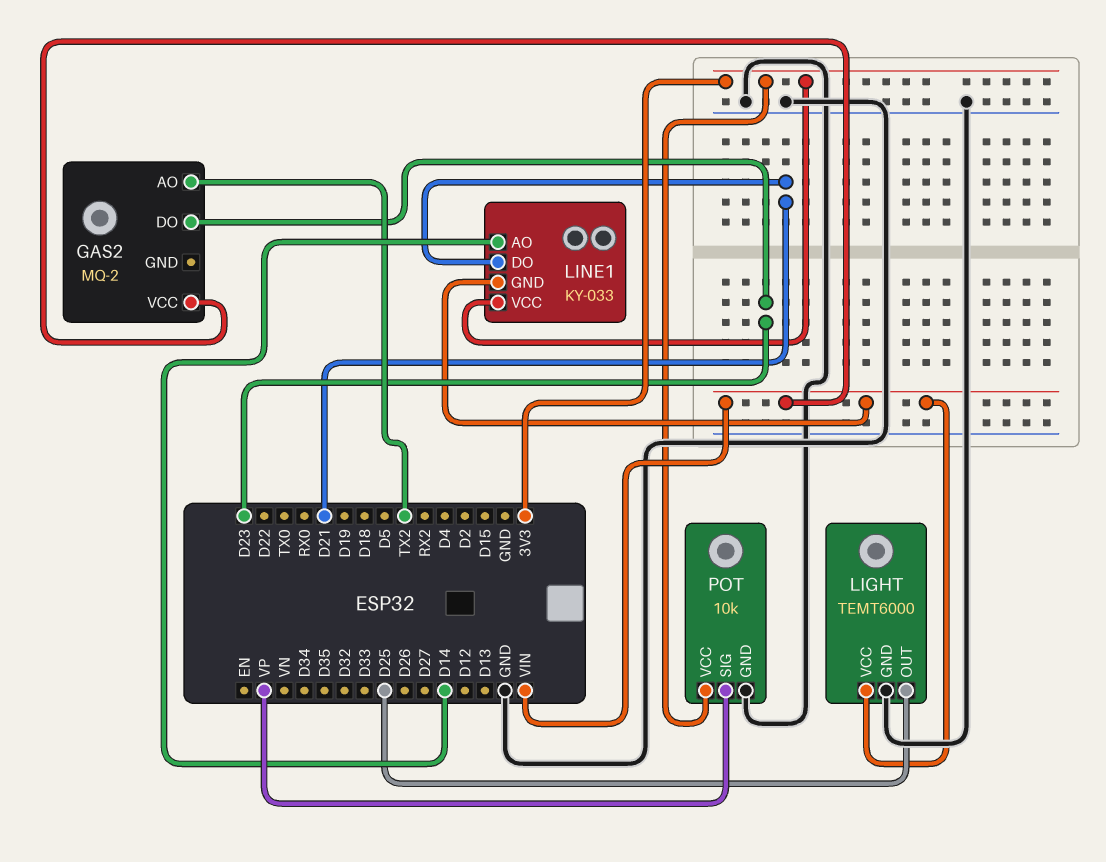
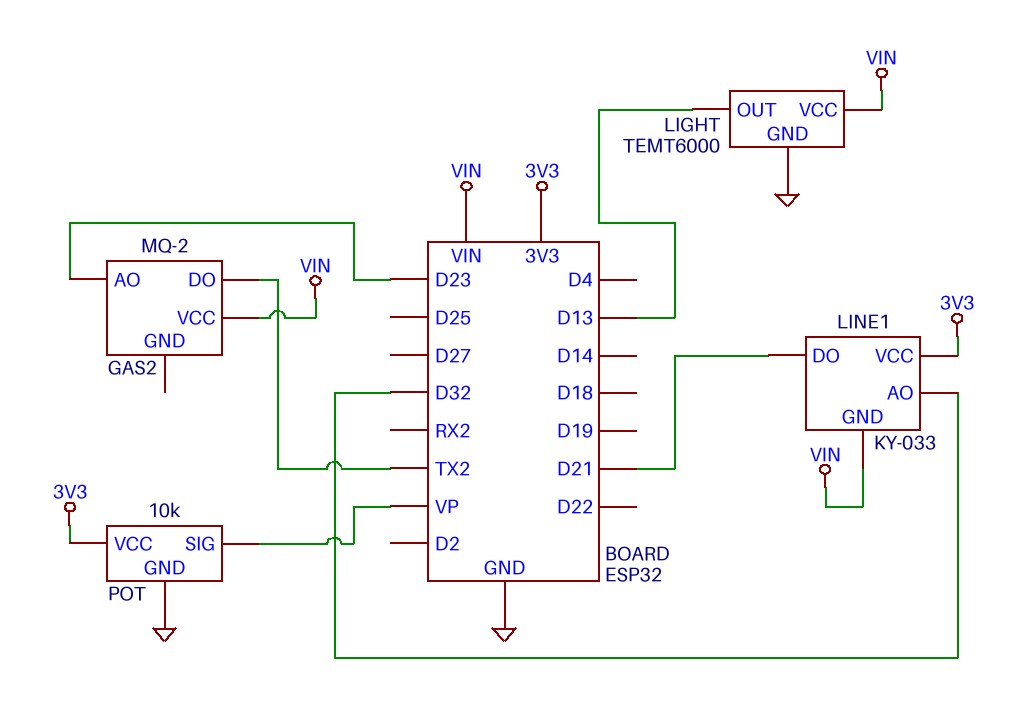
GAS2 pin AO: TX2 -> D23
GAS2 pin DO: D23 -> TX2
LIGHT pin OUT: D25 -> D13
LINE1 pin AO: D14 -> D32

